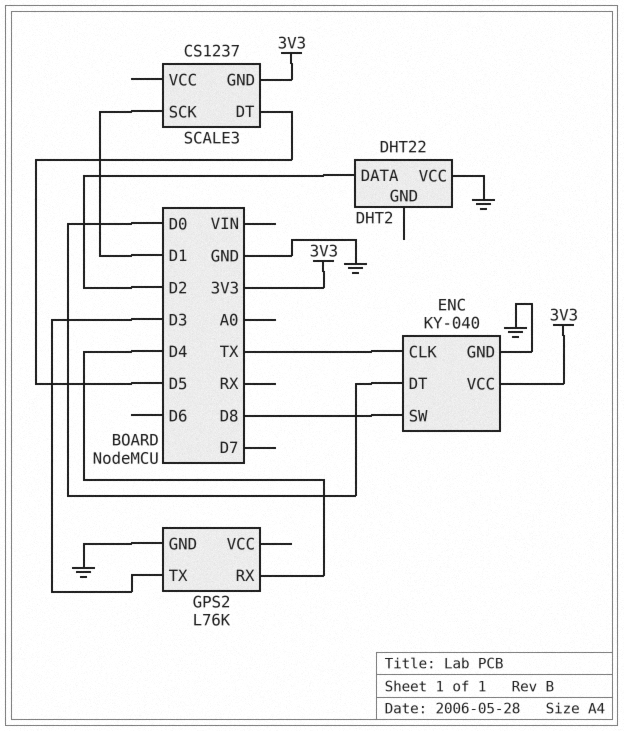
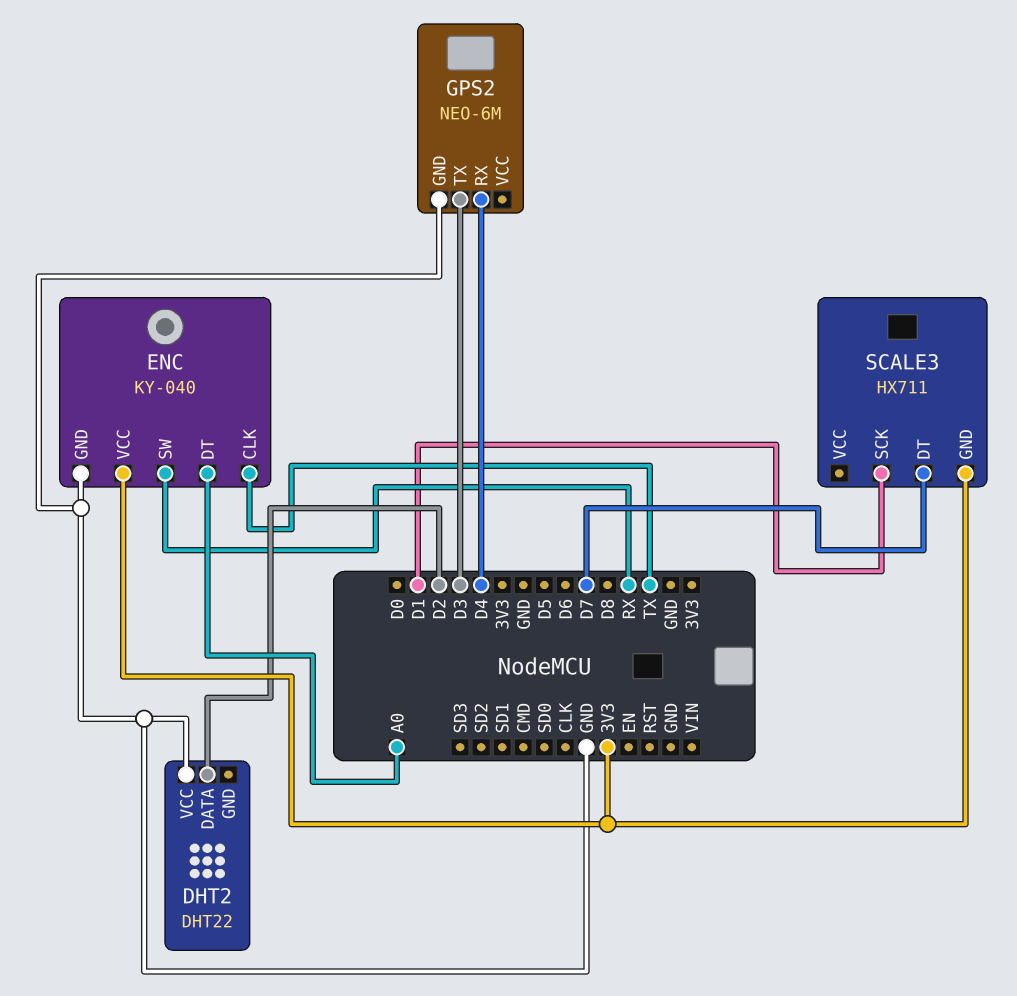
ENC pin DT: D0 -> A0
ENC pin SW: D8 -> RX
GPS2: L76K -> NEO-6M
SCALE3: CS1237 -> HX711
SCALE3 pin DT: D5 -> D7

